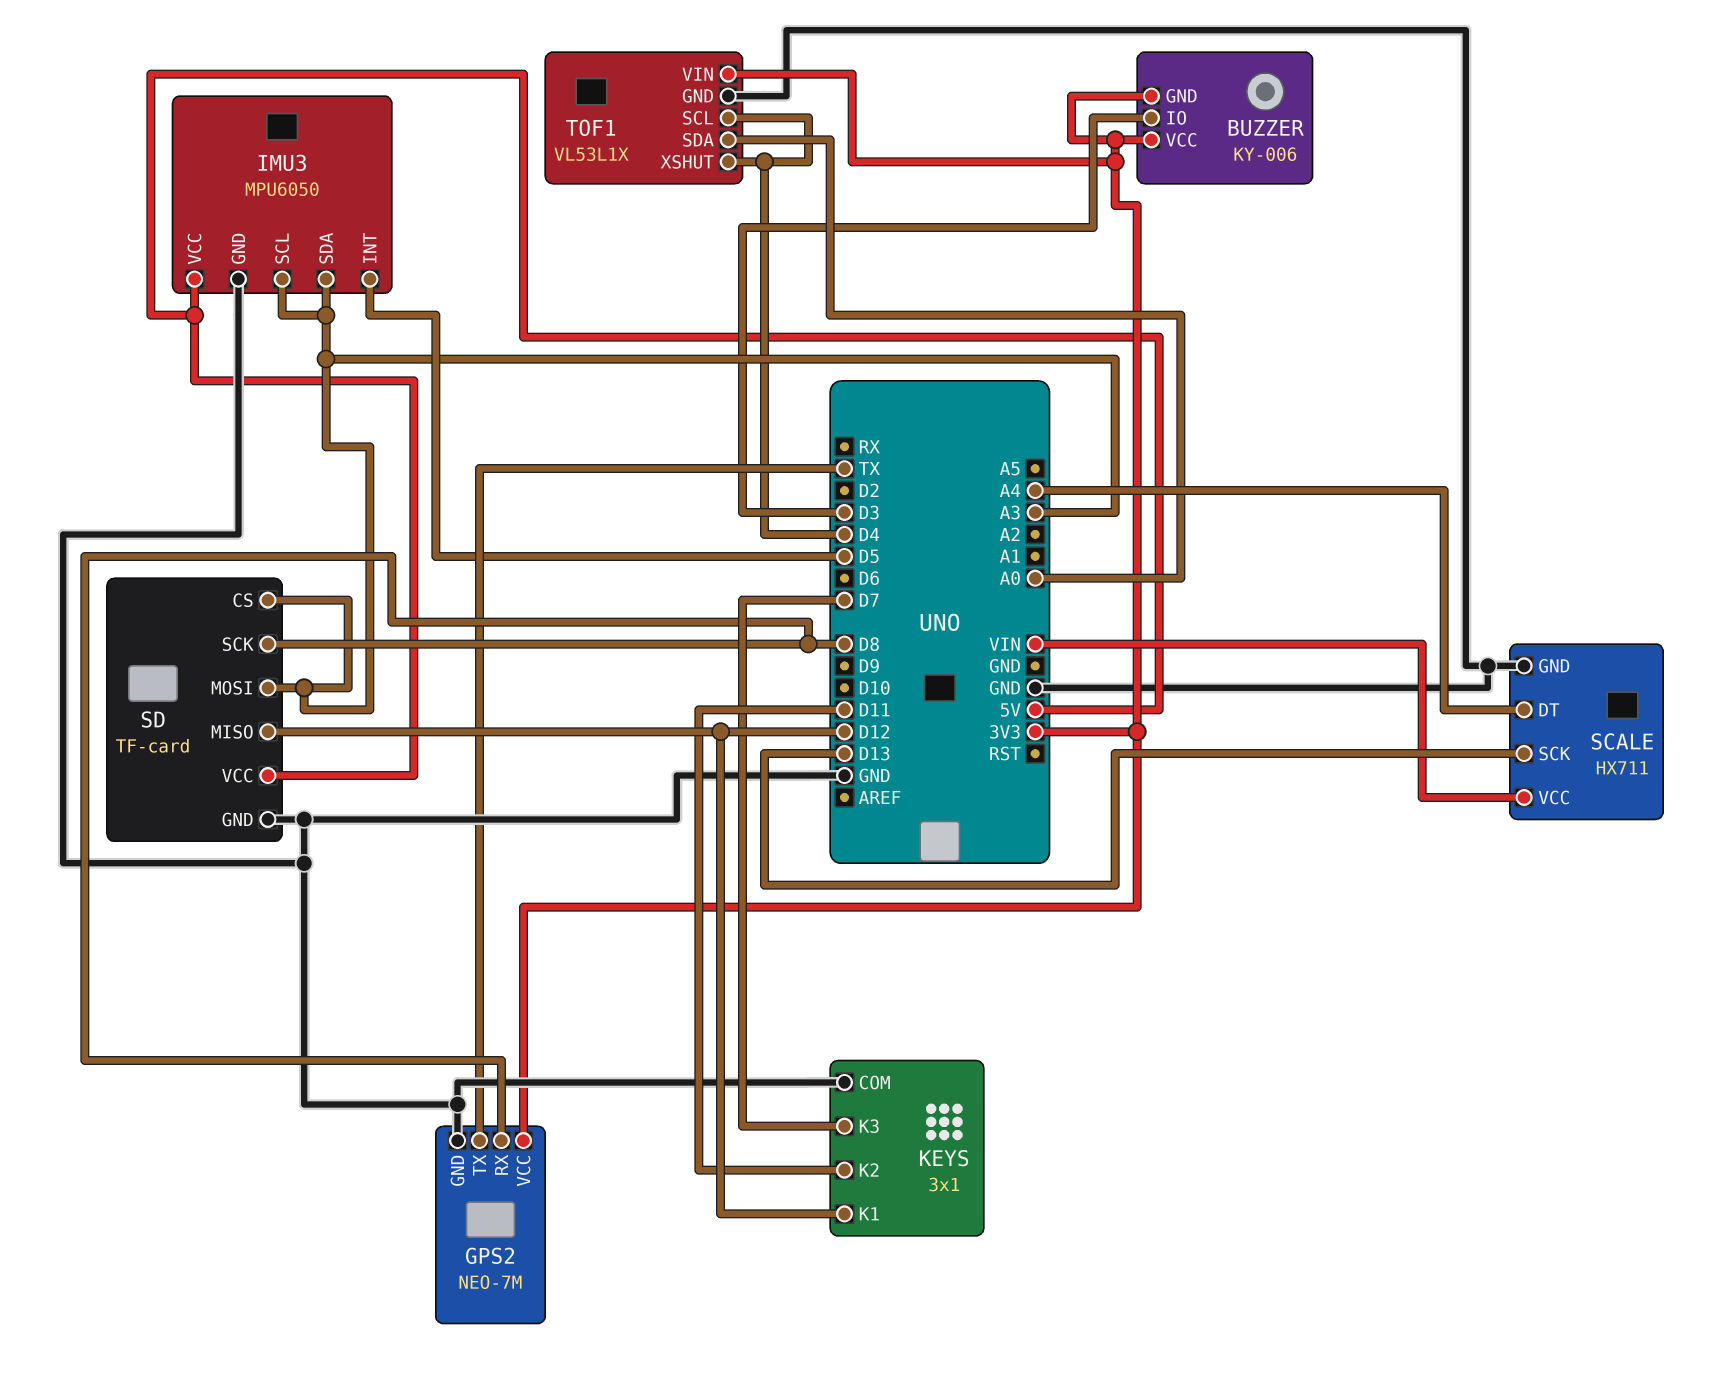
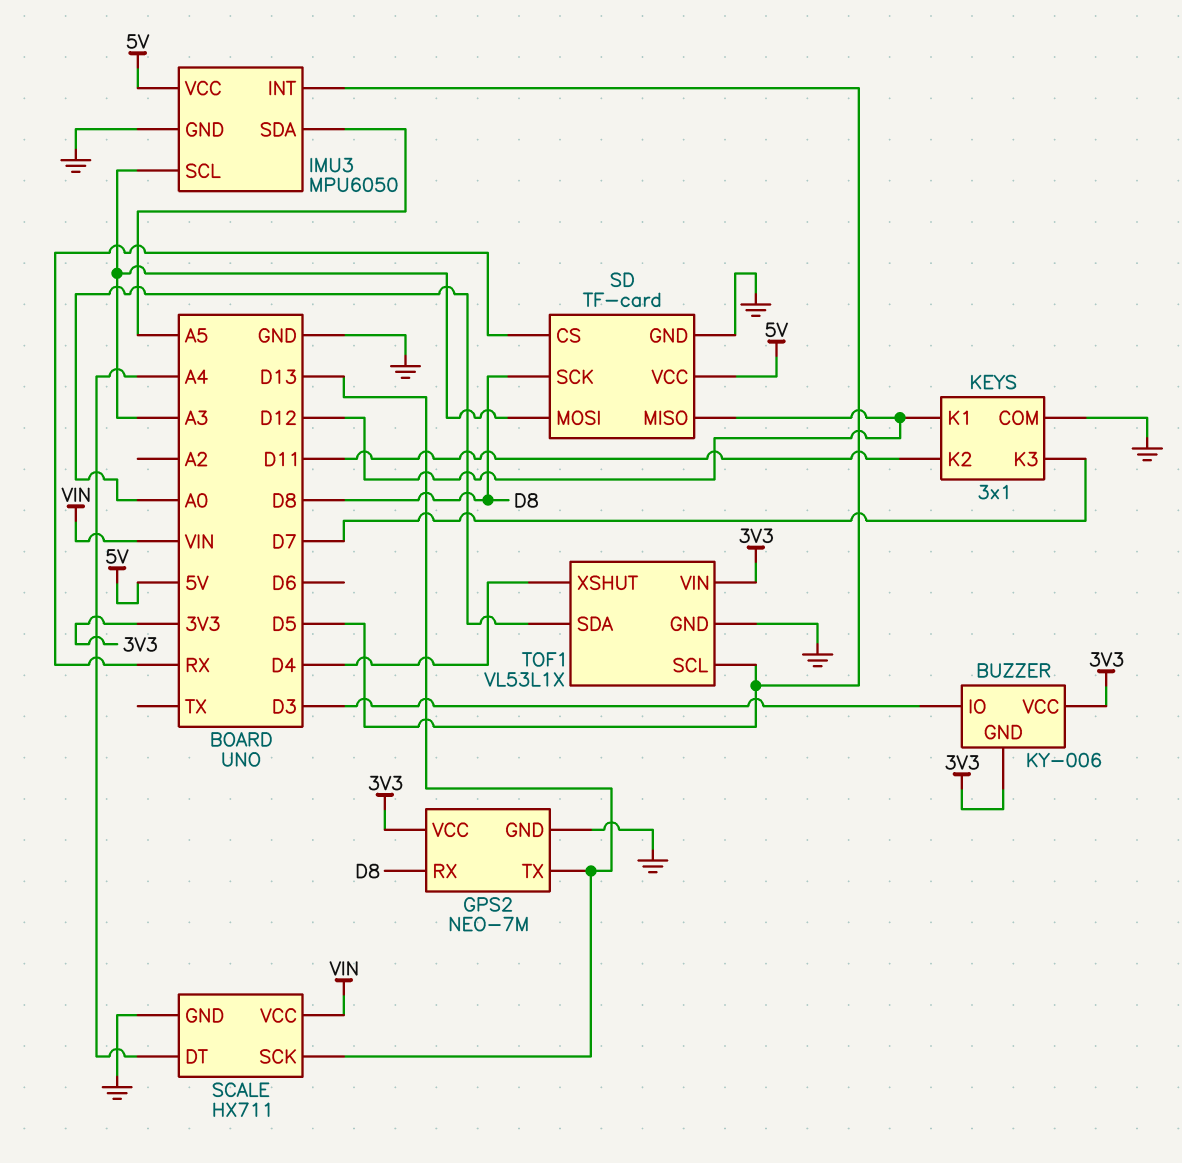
GPS2 pin TX: TX -> D13
IMU3 pin SDA: A3 -> A5
SD pin CS: A3 -> RX
TOF1 pin SCL: D4 -> D5

